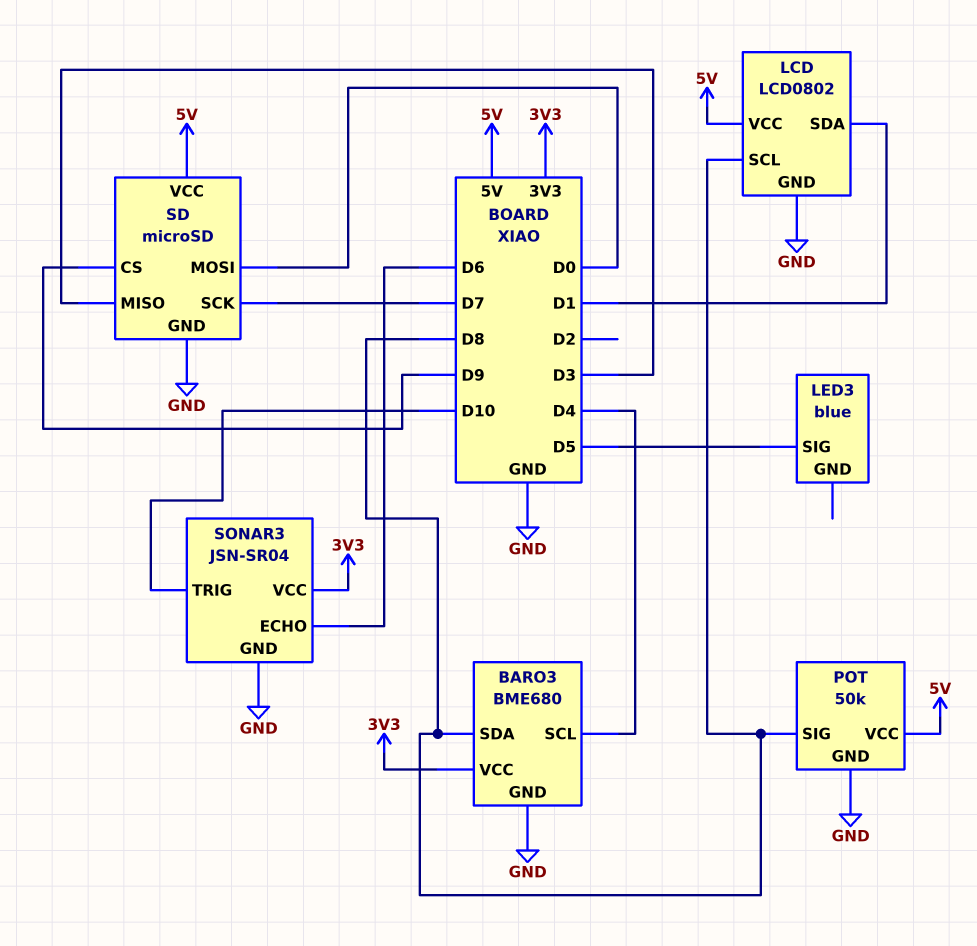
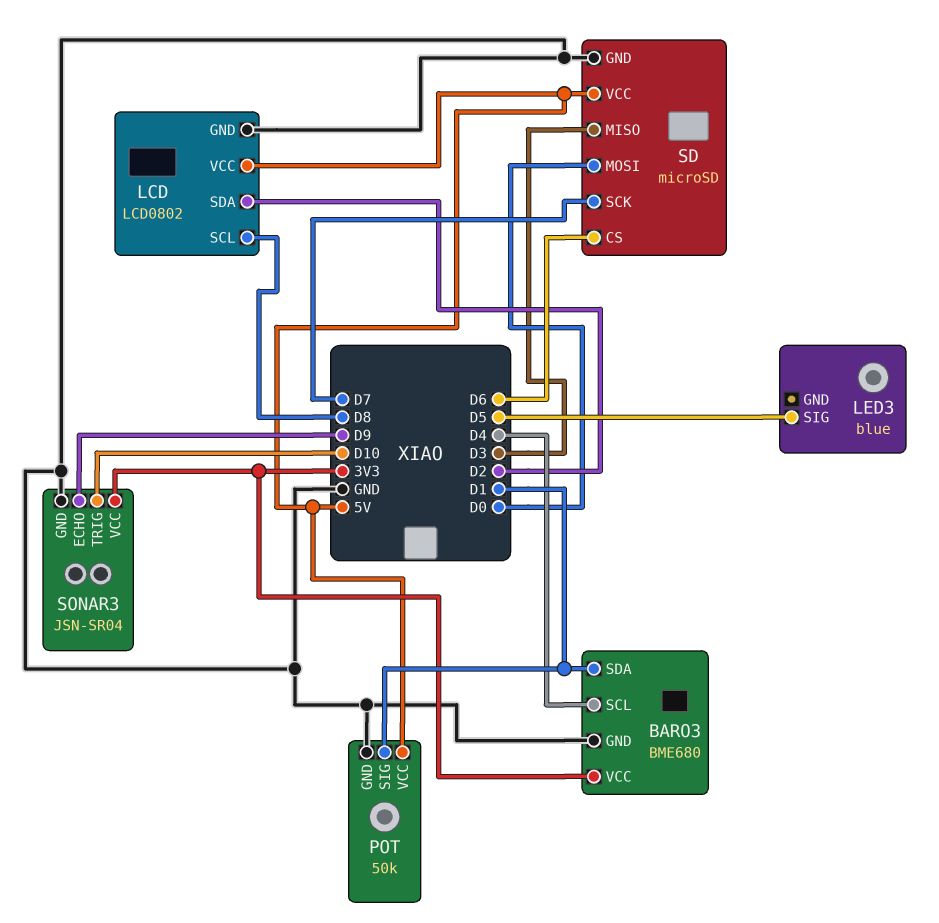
BARO3 pin SDA: D8 -> D1
LCD pin SDA: D1 -> D2
POT pin SIG: D8 -> D1
SD pin CS: D9 -> D6
SONAR3 pin ECHO: D6 -> D9

